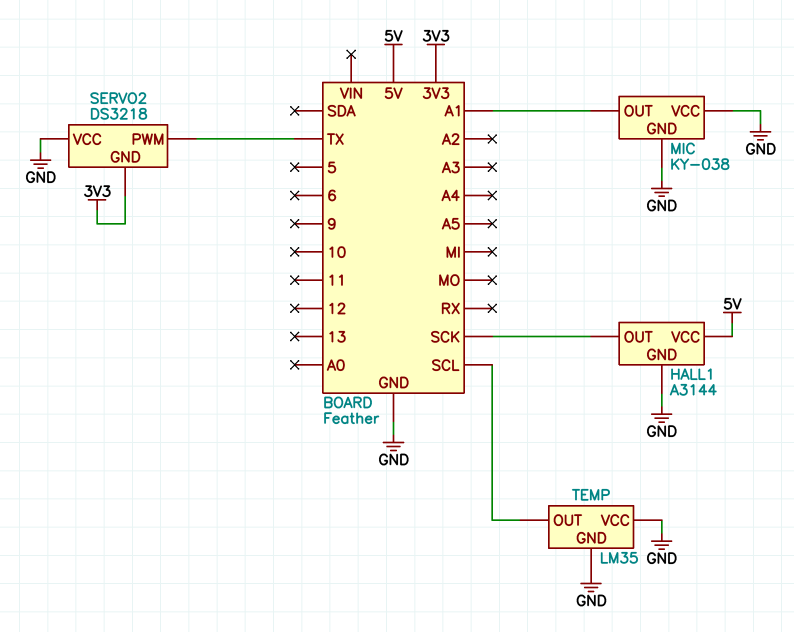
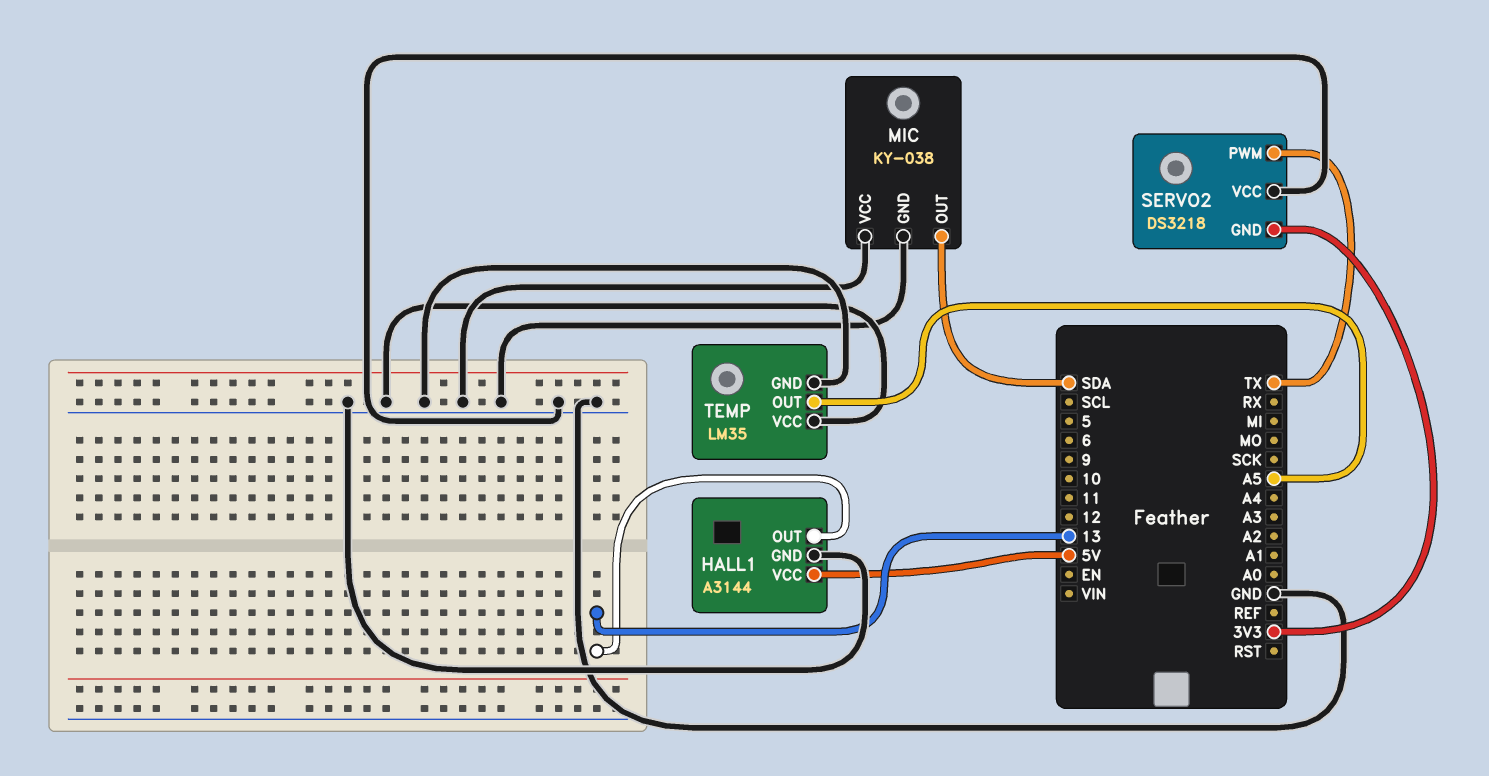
HALL1 pin OUT: SCK -> 13
MIC pin OUT: A1 -> SDA
TEMP pin OUT: SCL -> A5

